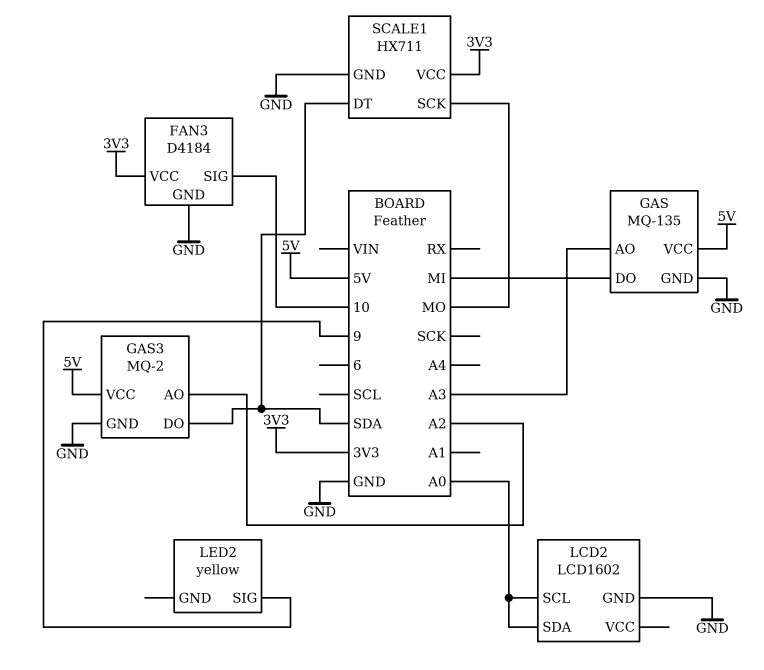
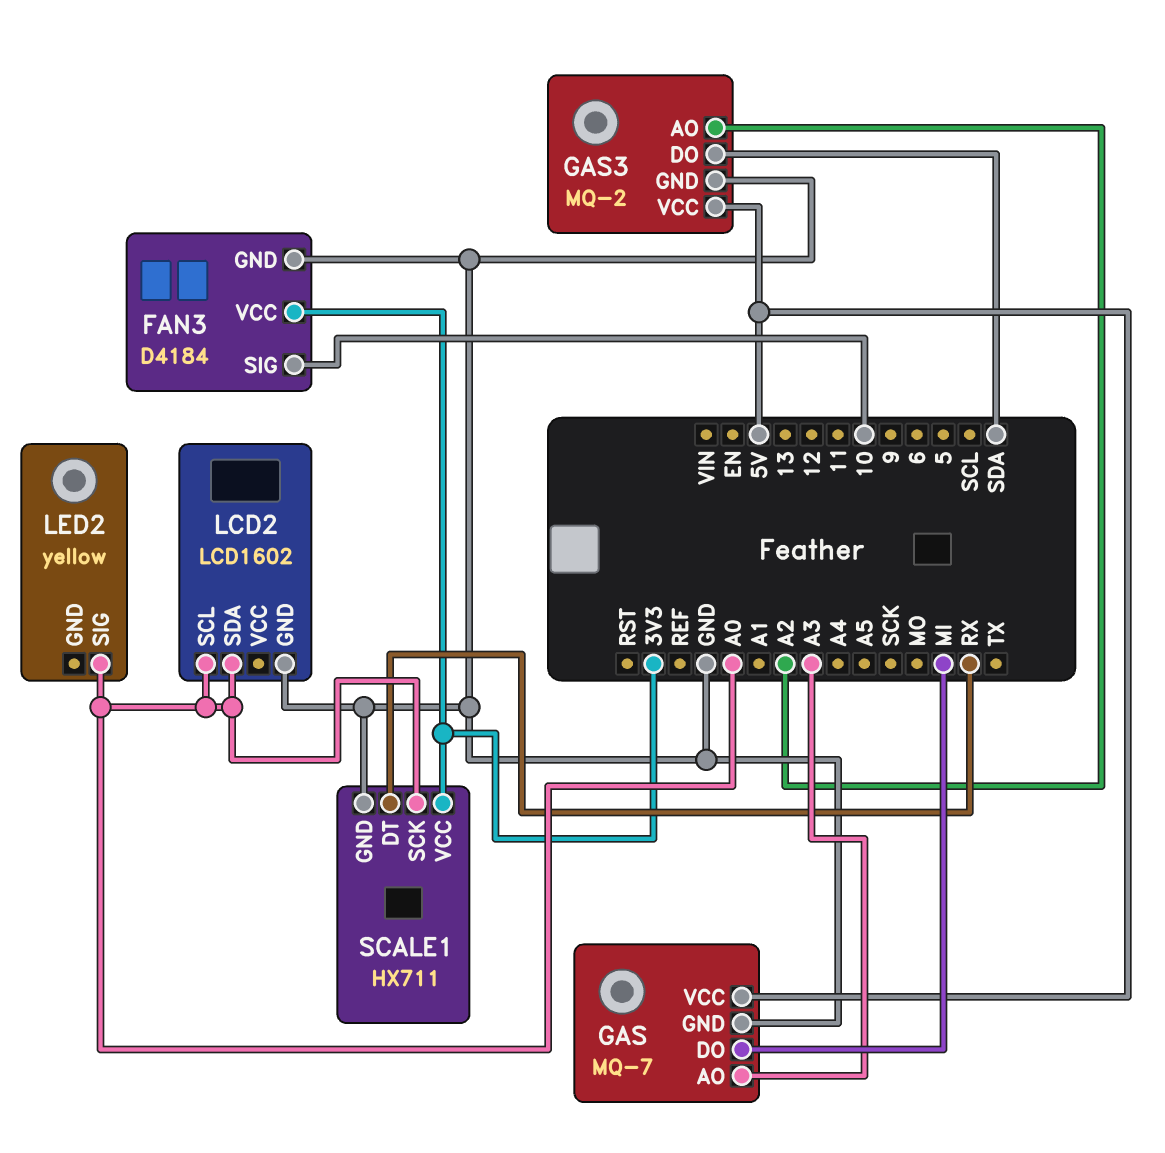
GAS: MQ-135 -> MQ-7
LED2 pin SIG: 9 -> A0
SCALE1 pin DT: SDA -> RX
SCALE1 pin SCK: MO -> A0

